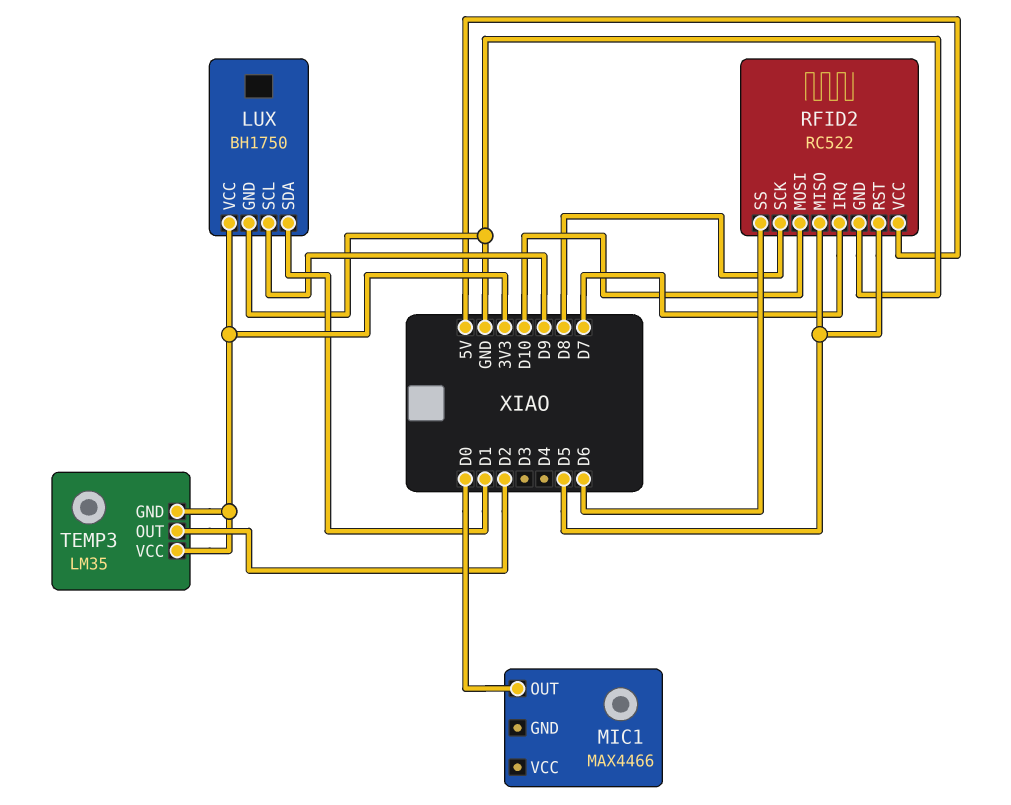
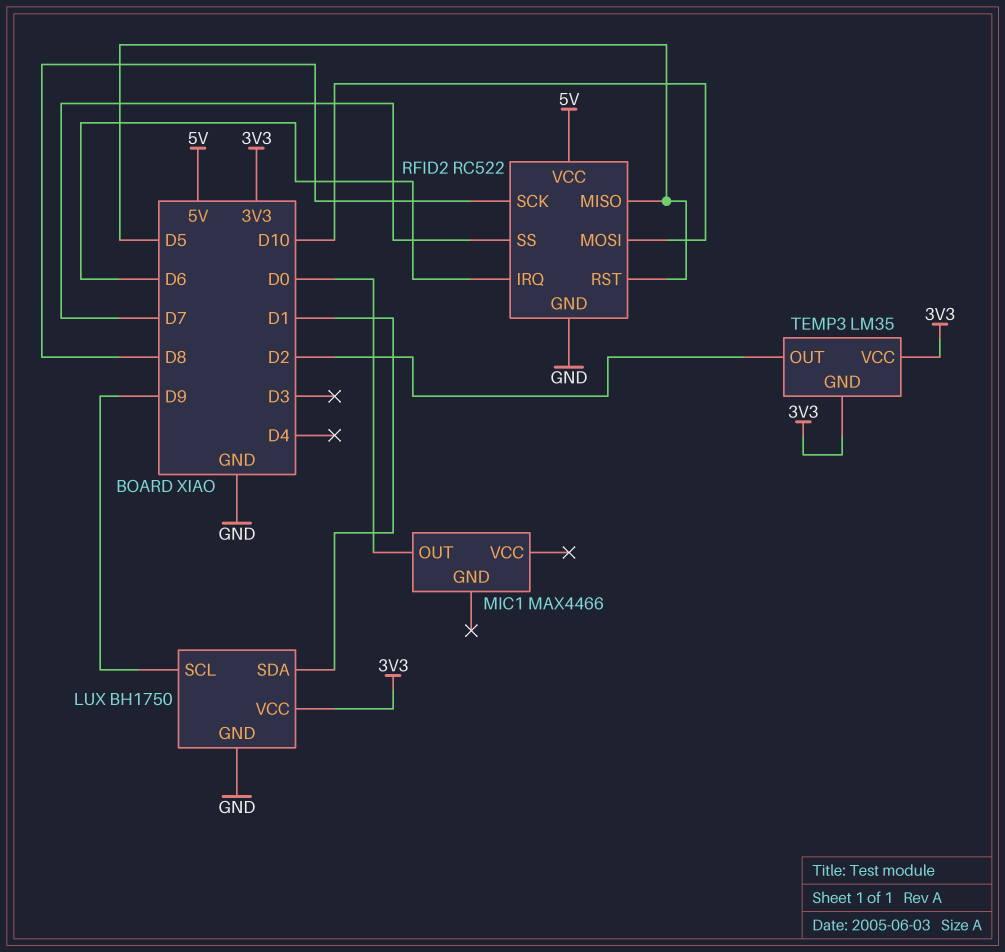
RFID2 pin IRQ: D7 -> D6
RFID2 pin SS: D6 -> D7

